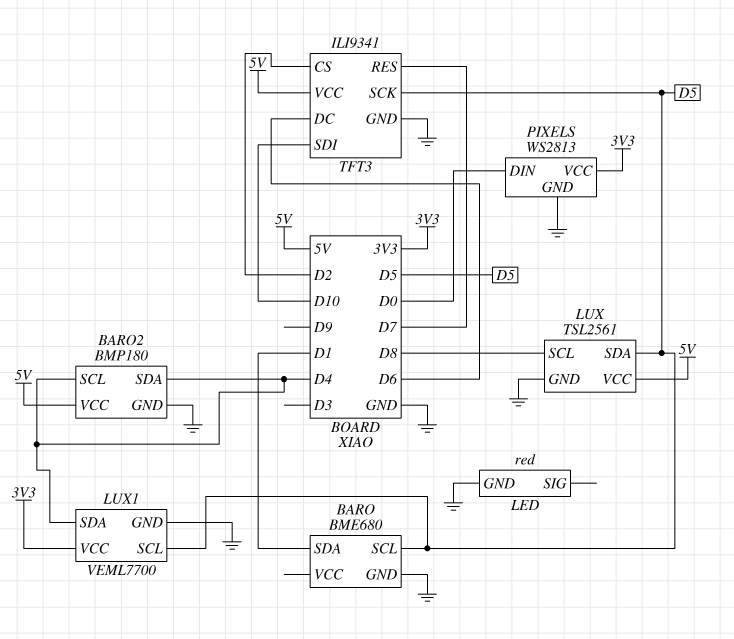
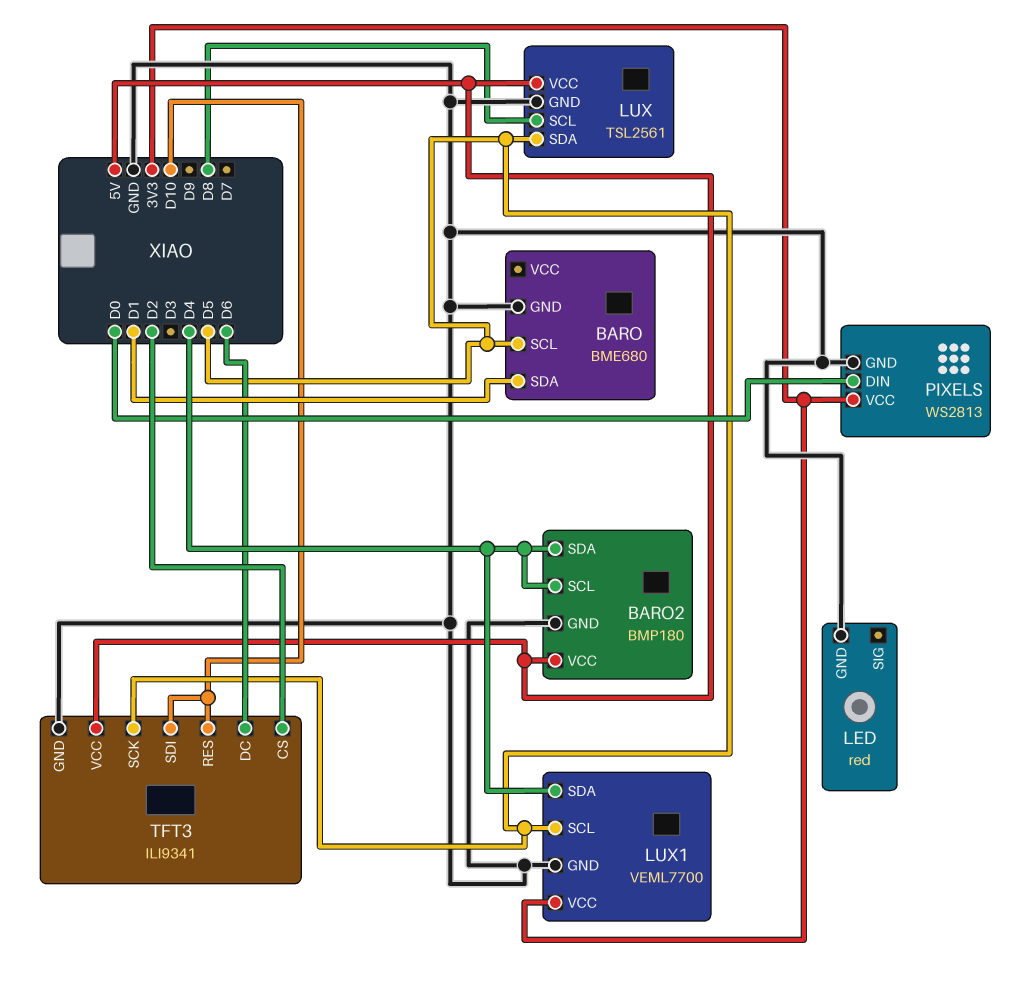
TFT3 pin RES: D7 -> D10

